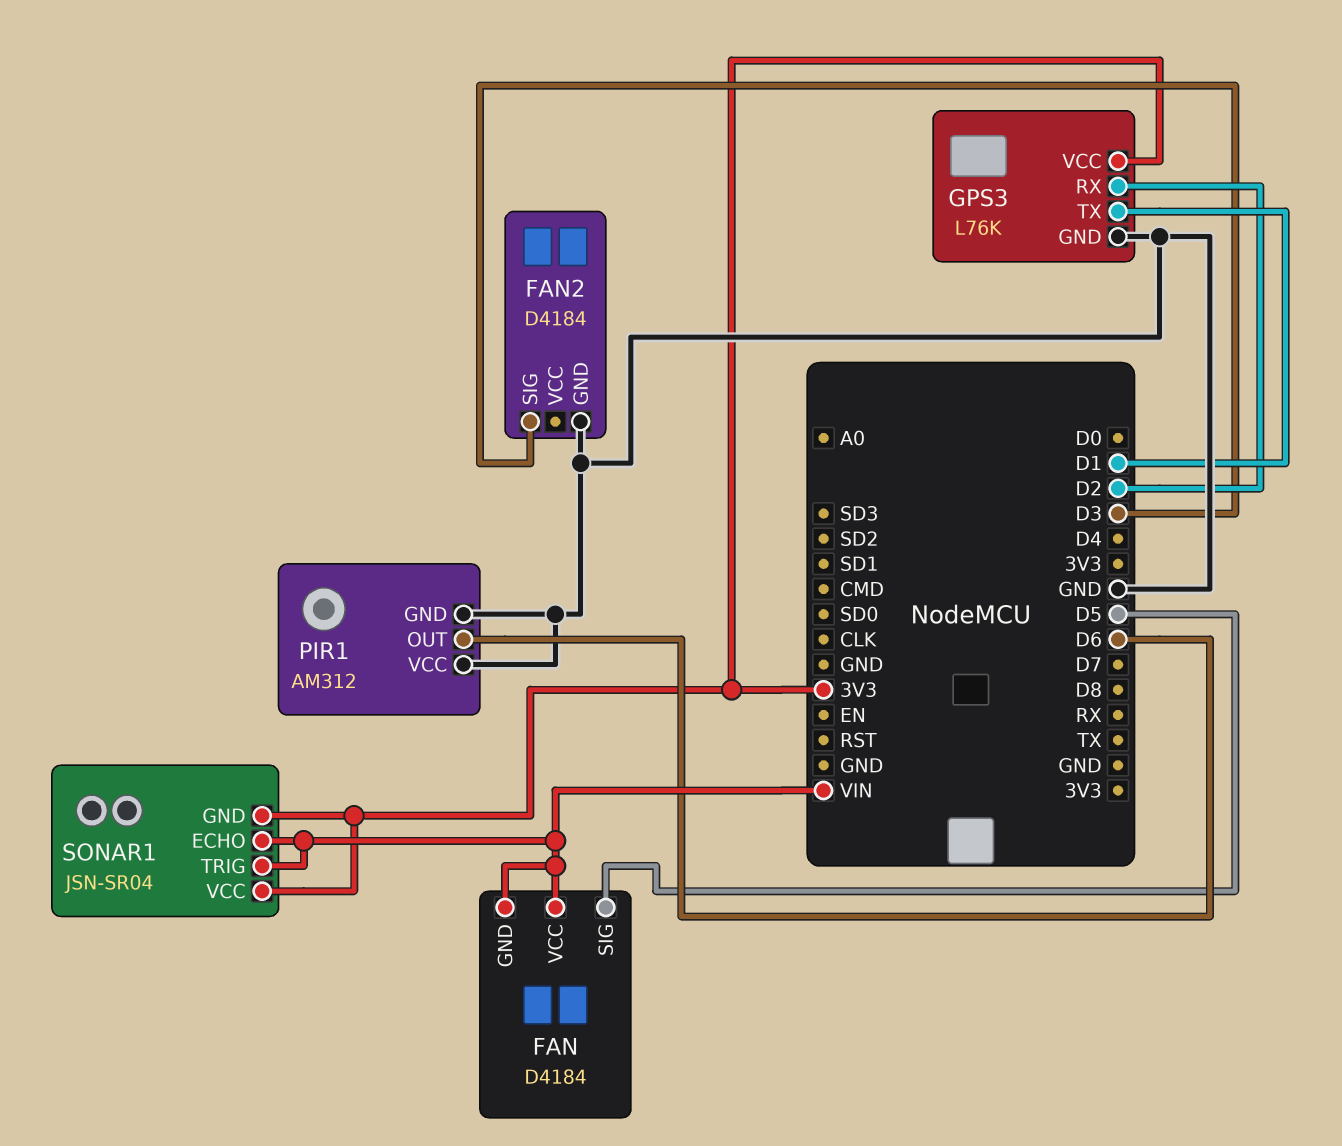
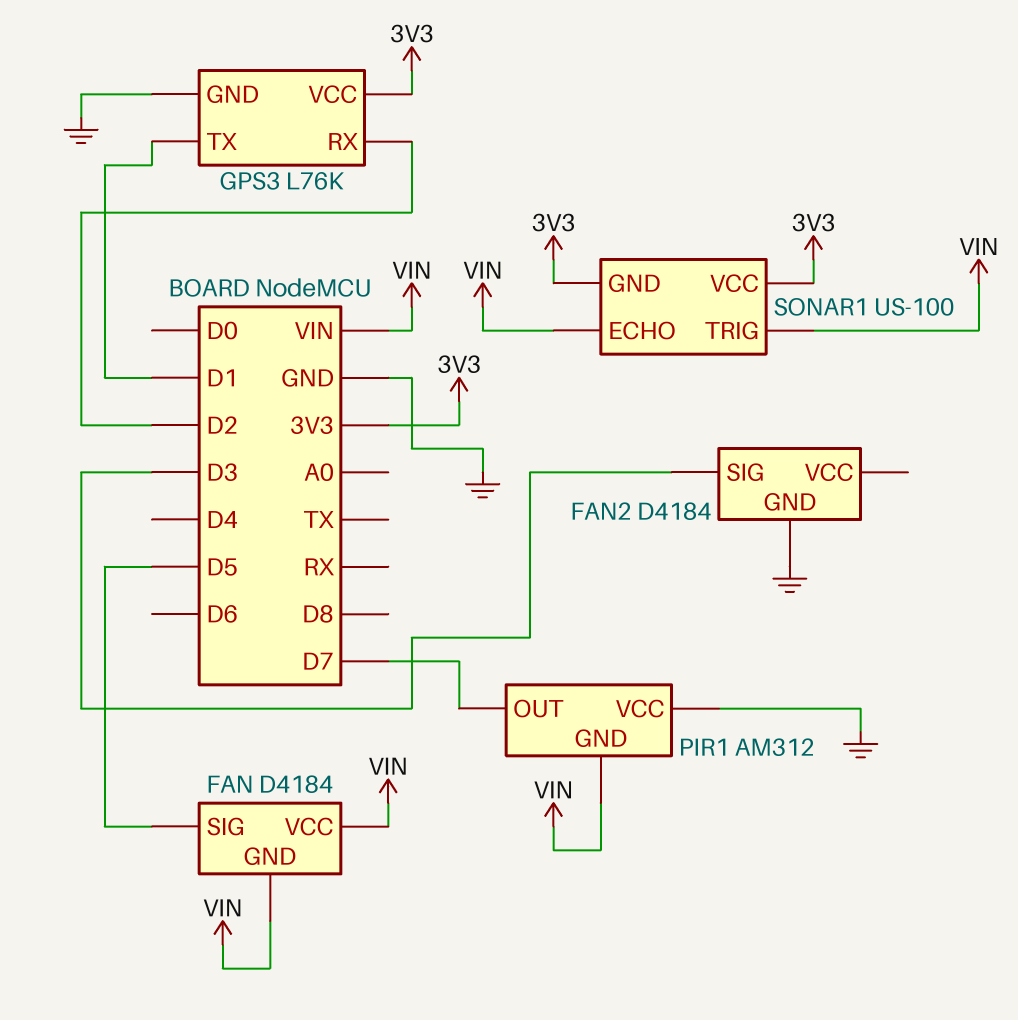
PIR1 pin GND: GND -> VIN
PIR1 pin OUT: D6 -> D7
SONAR1: JSN-SR04 -> US-100

